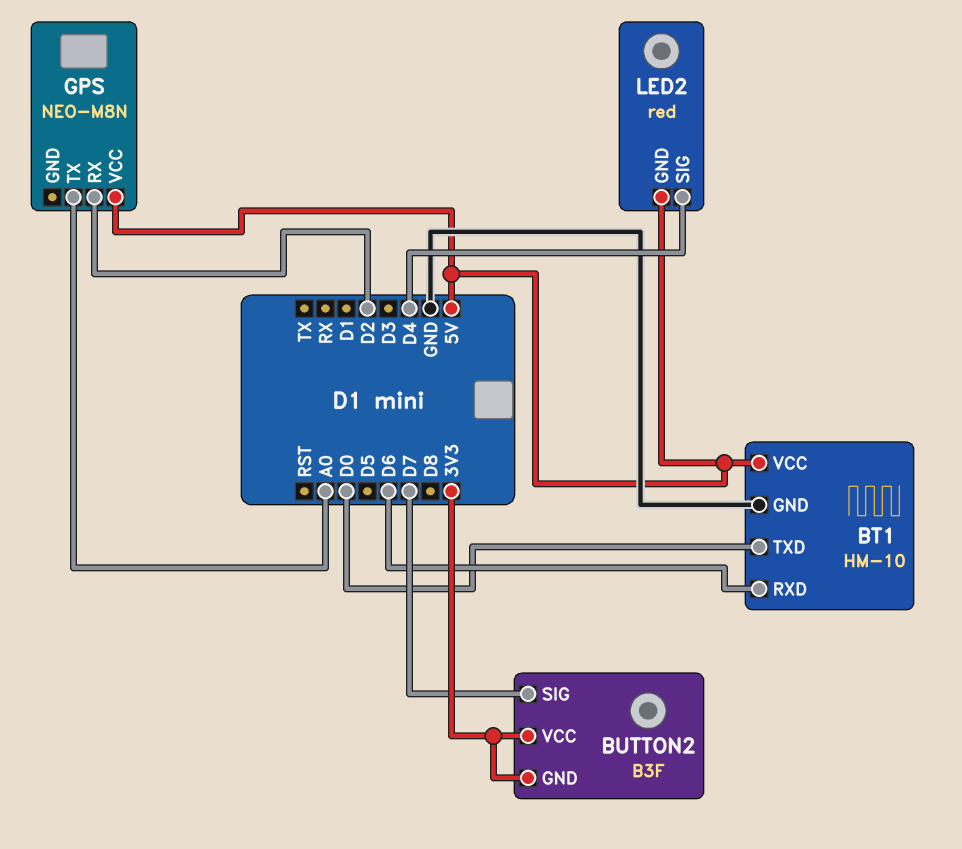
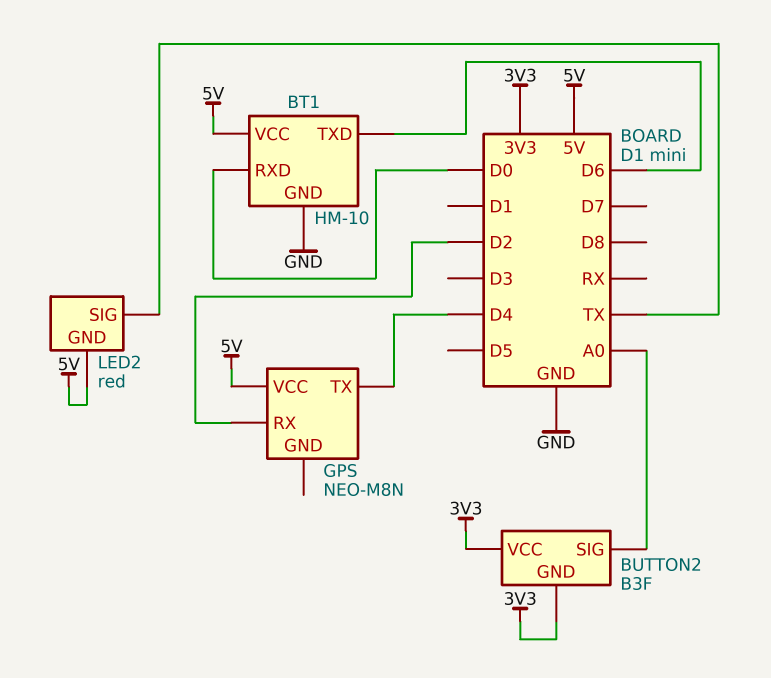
BT1 pin RXD: D6 -> D0
BT1 pin TXD: D0 -> D6
BUTTON2 pin SIG: D7 -> A0
GPS pin TX: A0 -> D4
LED2 pin SIG: D4 -> TX

